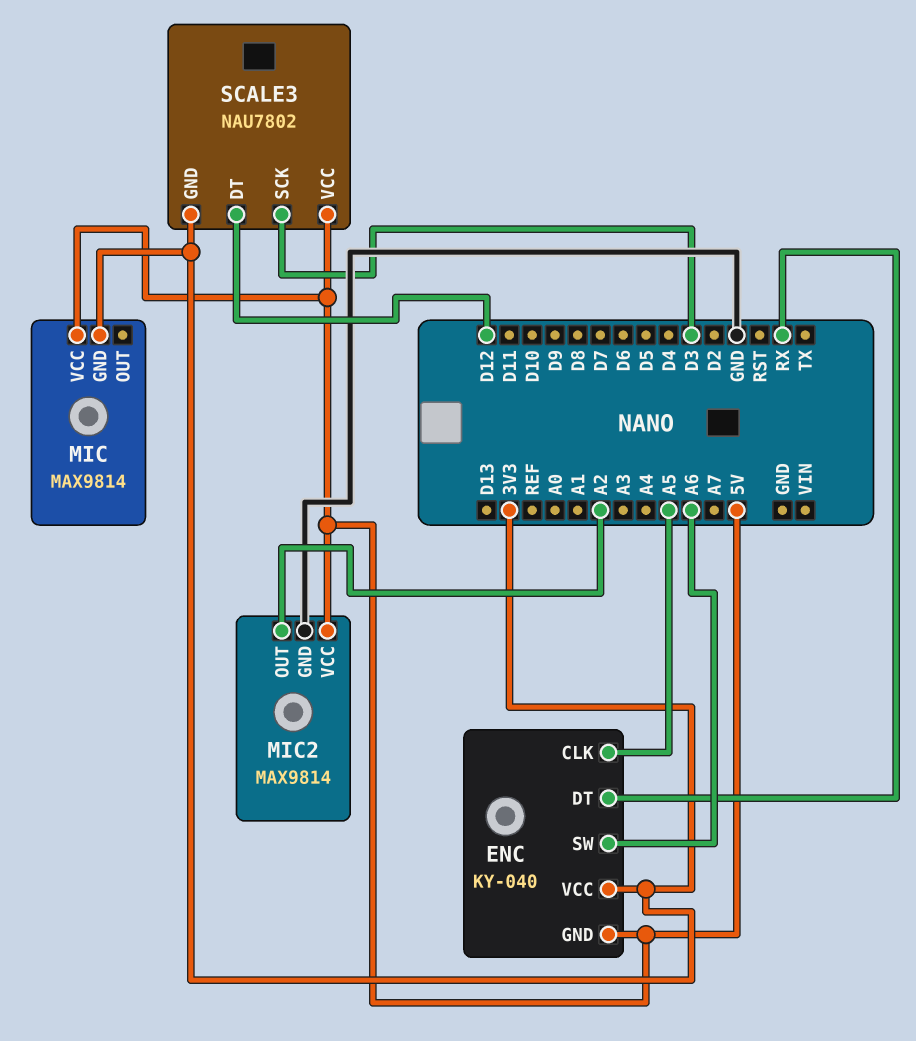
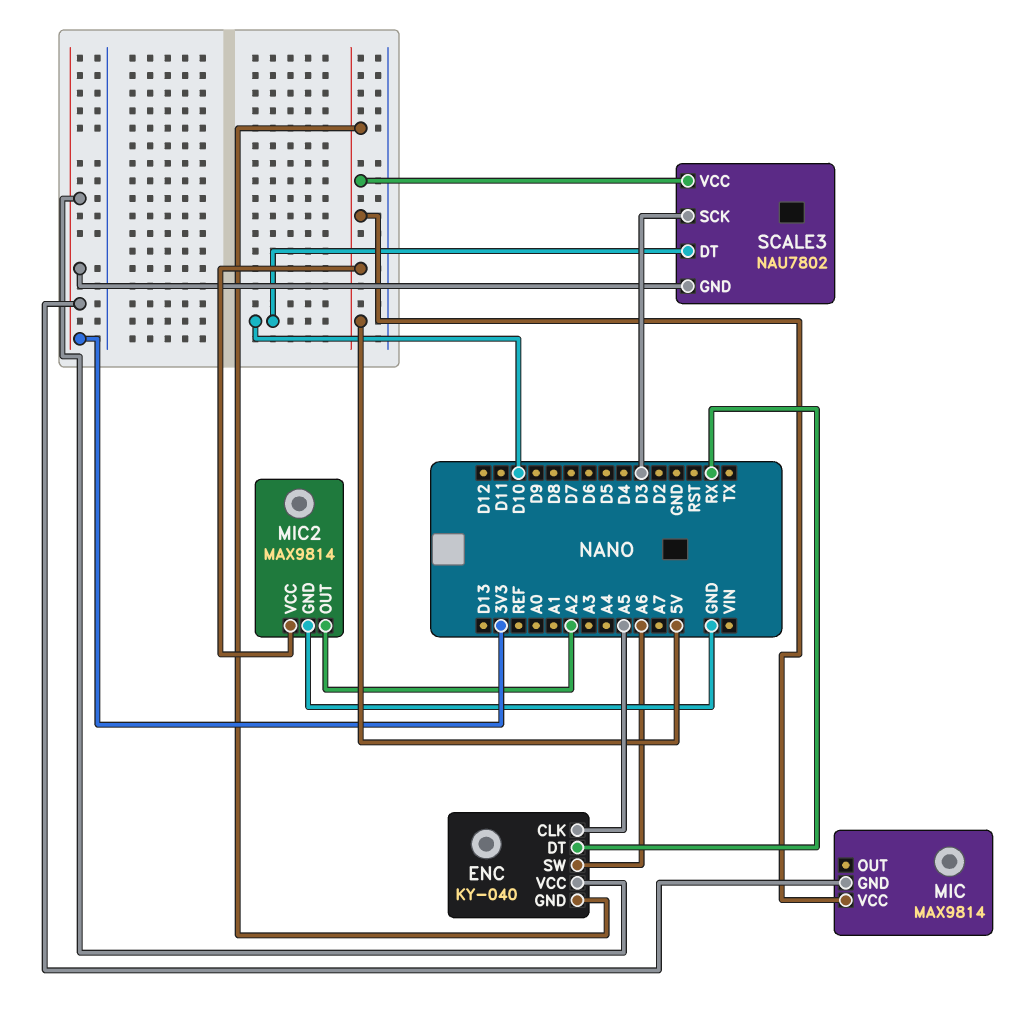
SCALE3 pin DT: D12 -> D10

